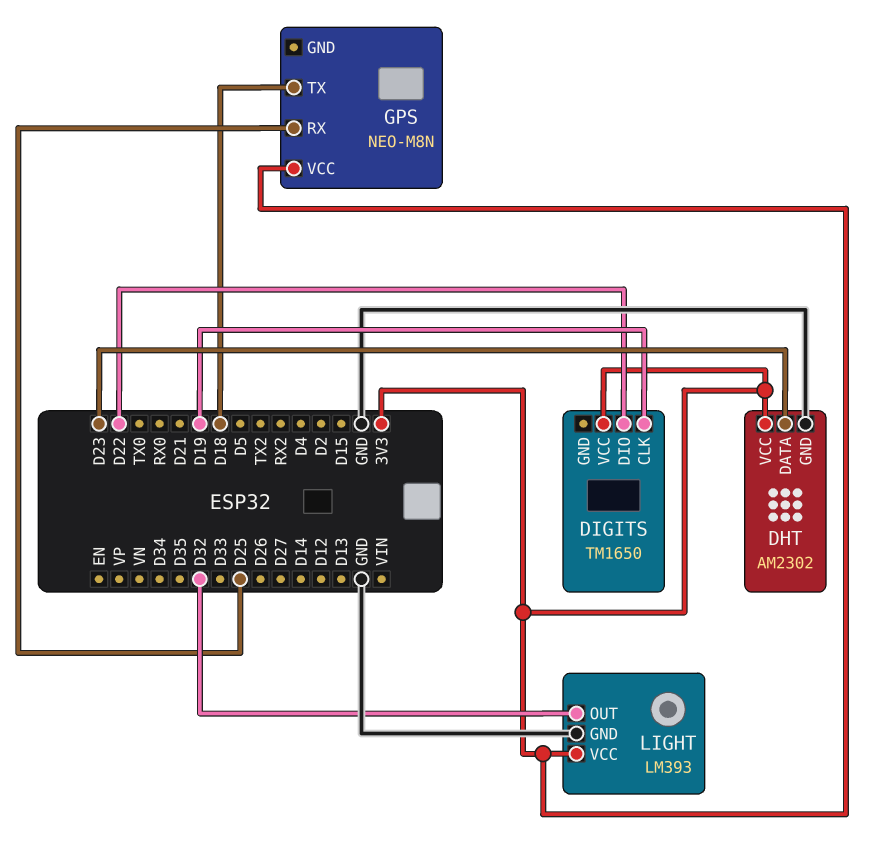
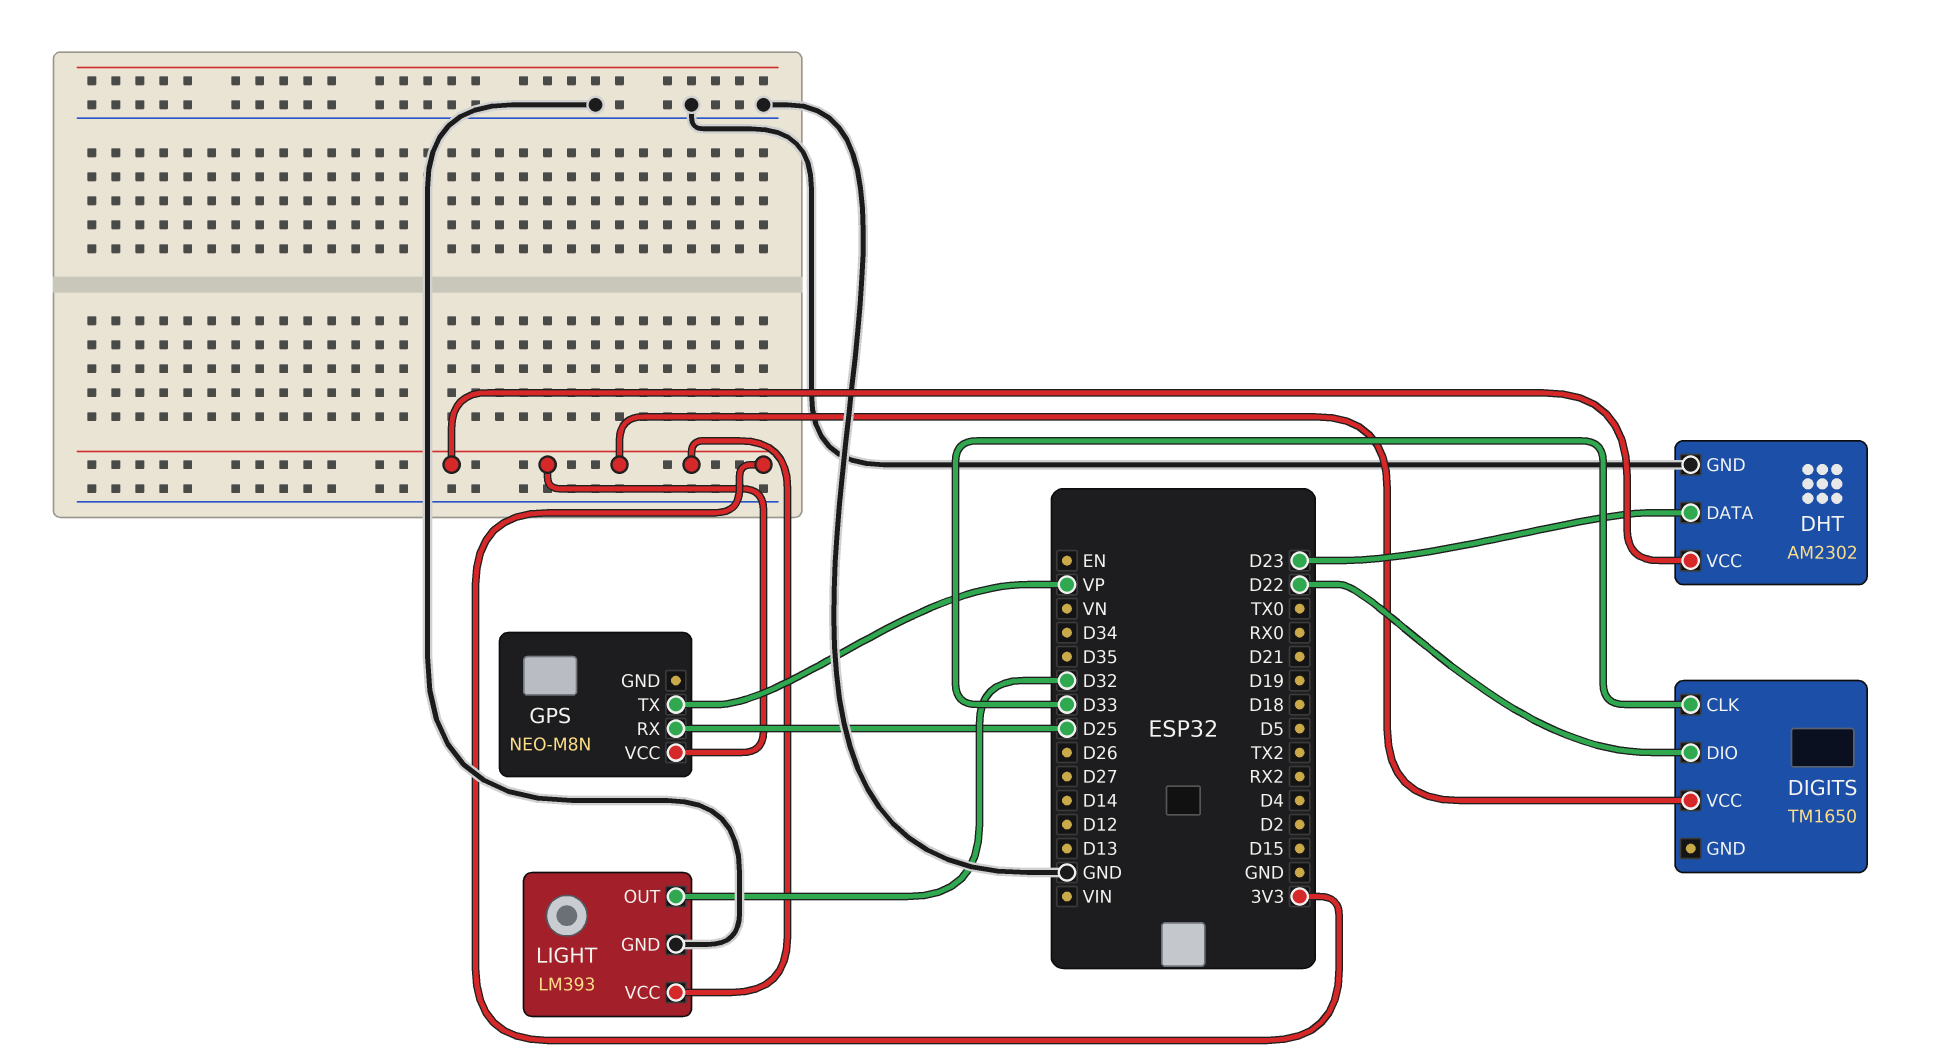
DIGITS pin CLK: D19 -> D33
GPS pin TX: D18 -> VP

